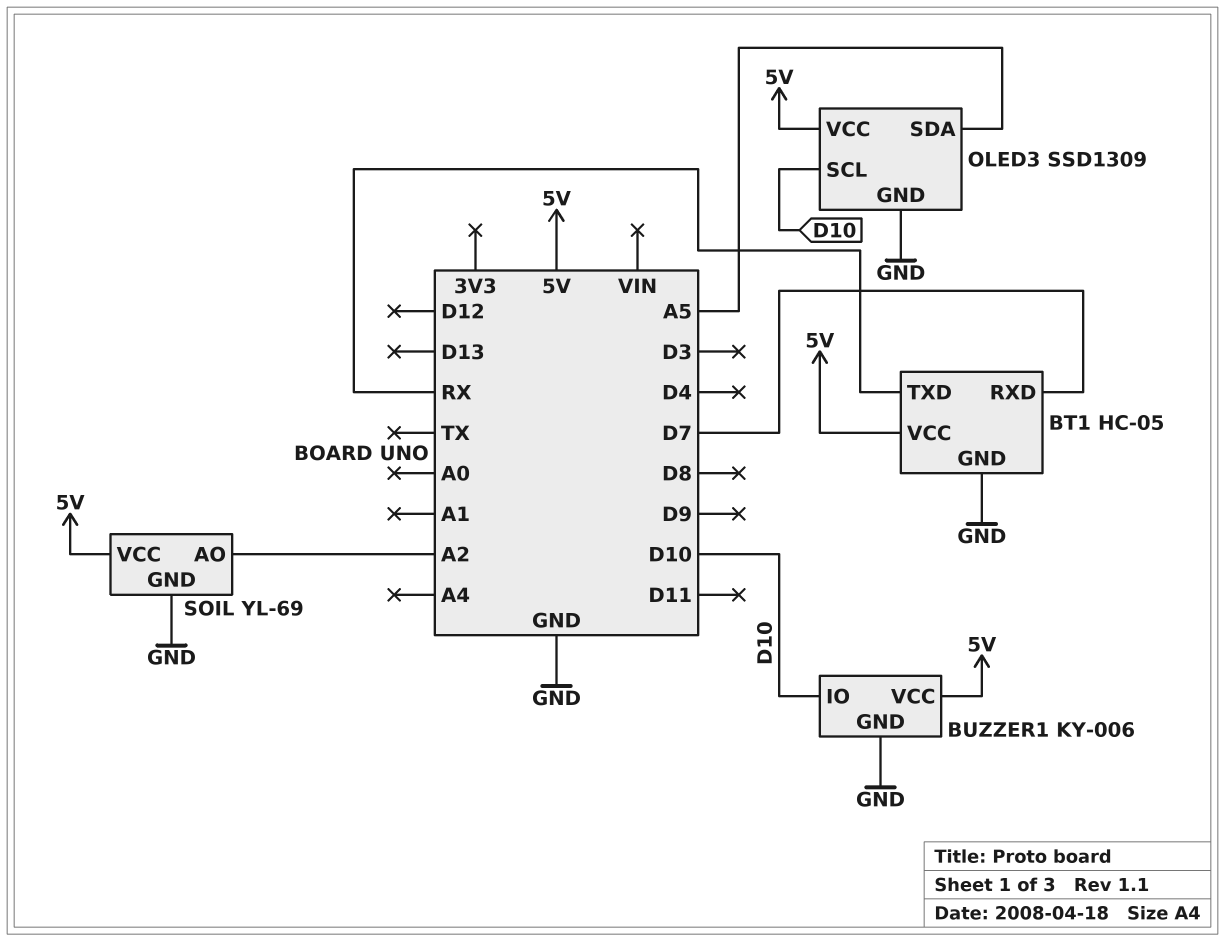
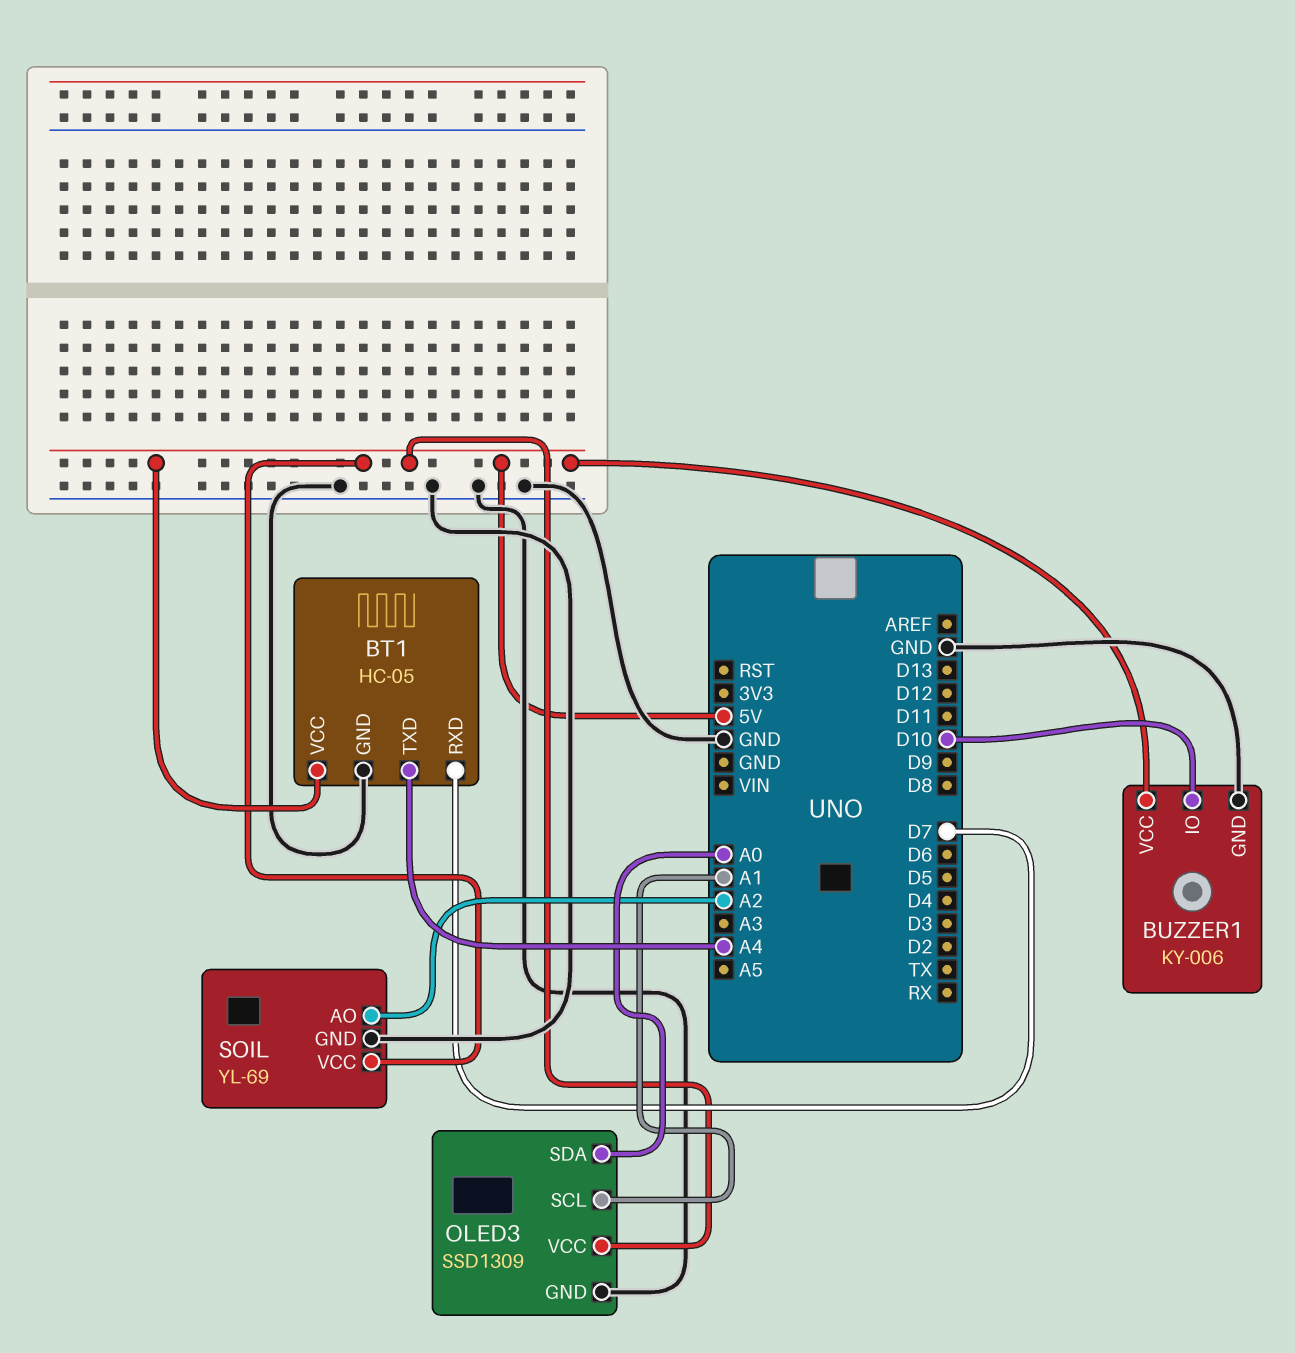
BT1 pin TXD: RX -> A4
OLED3 pin SCL: D10 -> A1
OLED3 pin SDA: A5 -> A0

